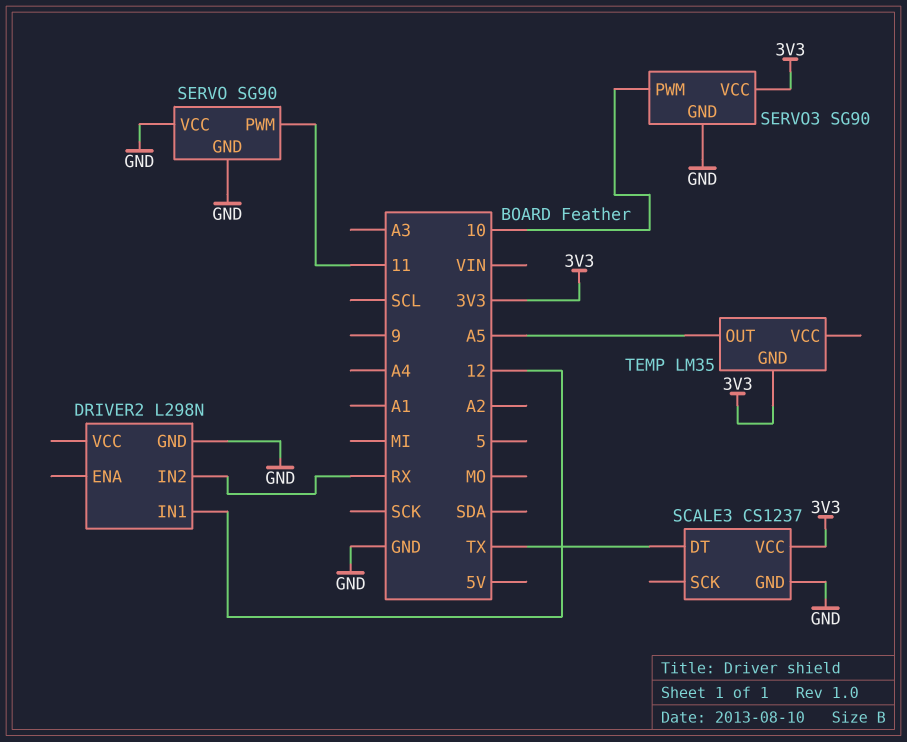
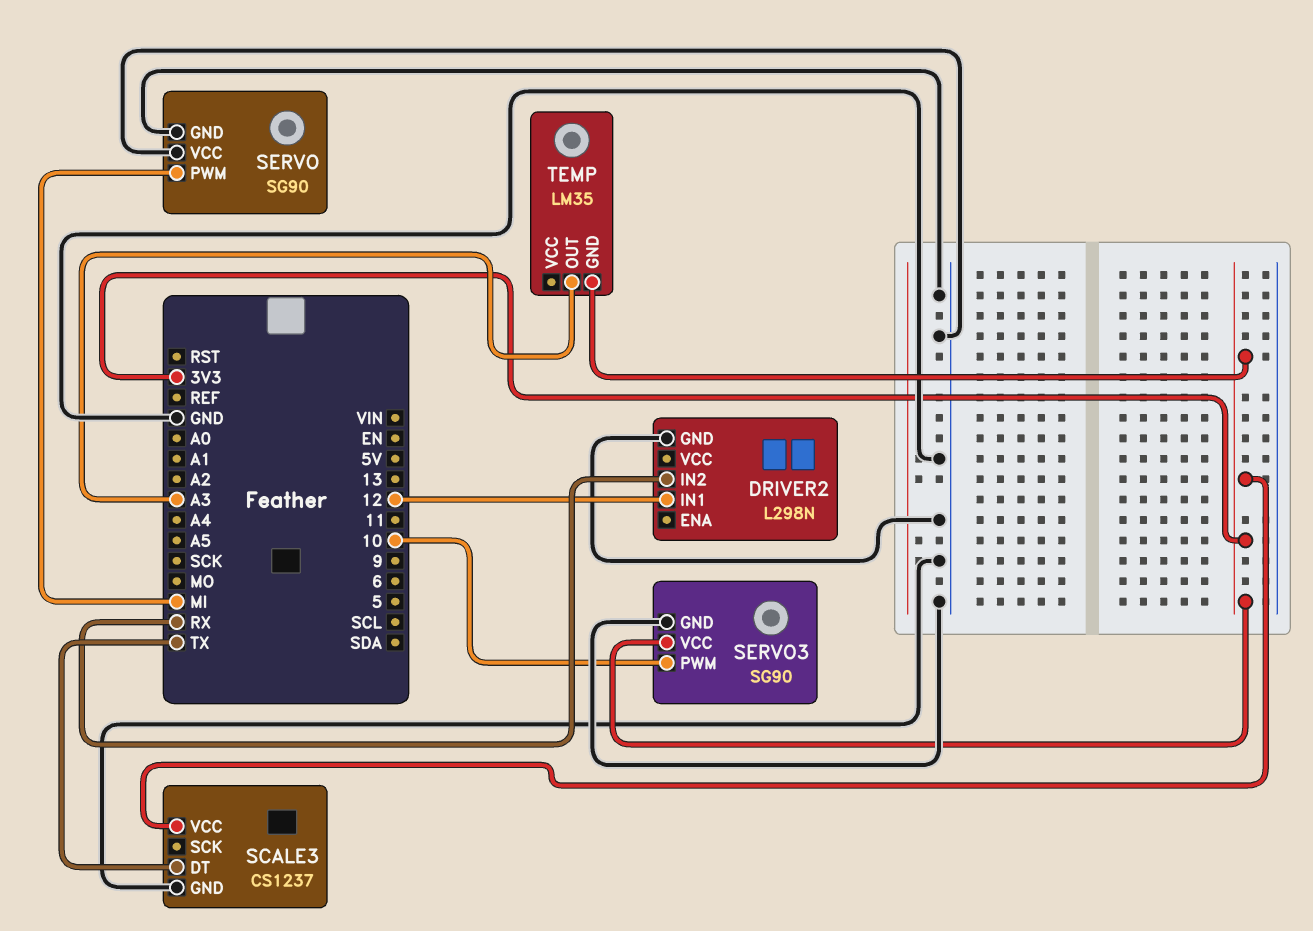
SERVO pin PWM: 11 -> MI
TEMP pin OUT: A5 -> A3

